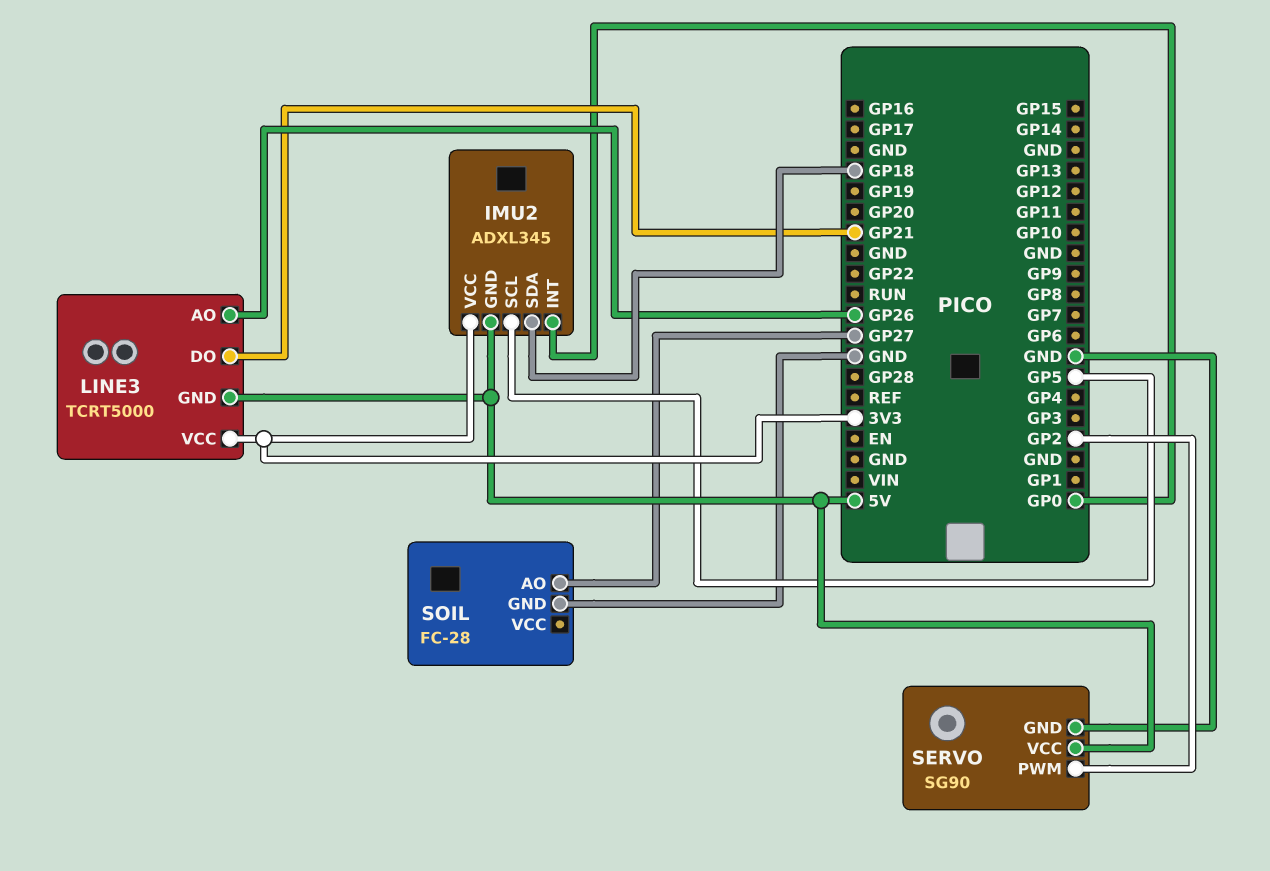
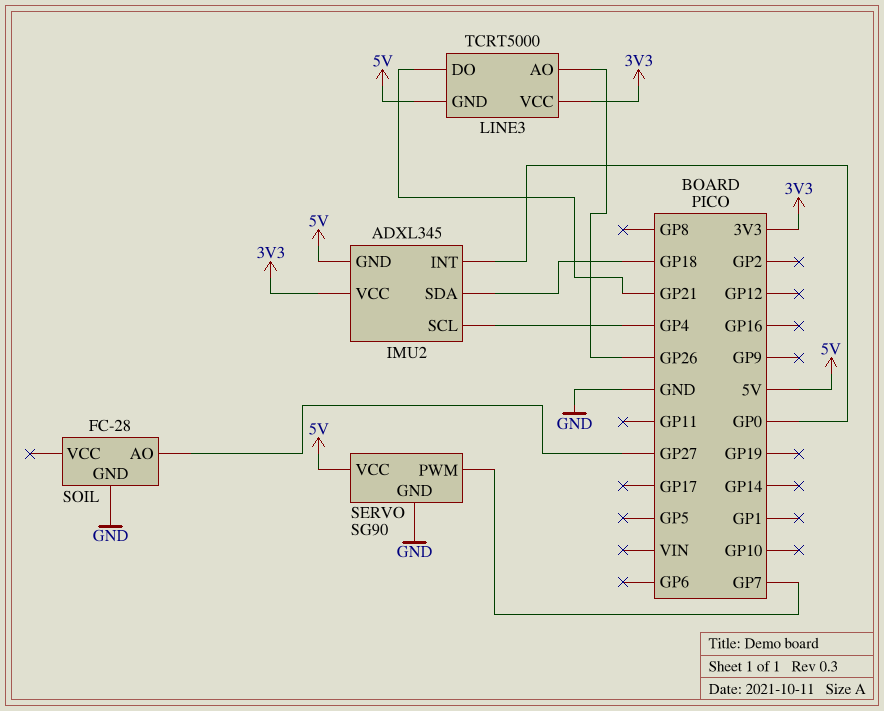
IMU2 pin SCL: GP5 -> GP4
SERVO pin PWM: GP2 -> GP7

